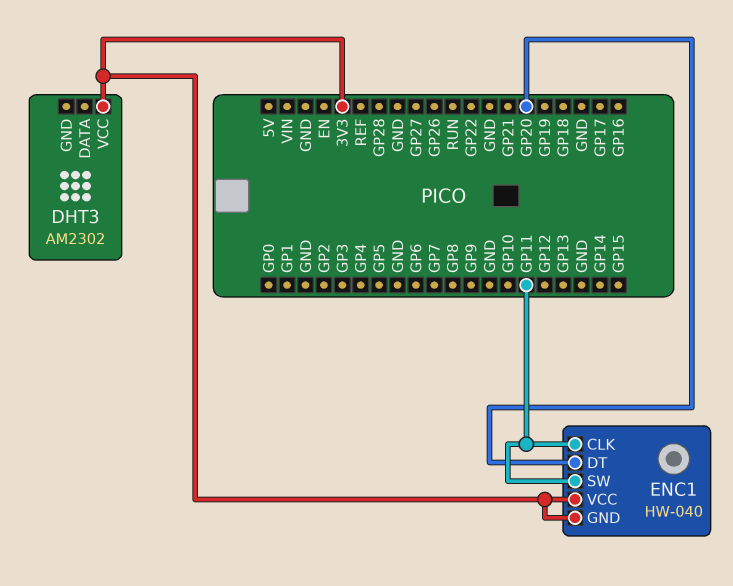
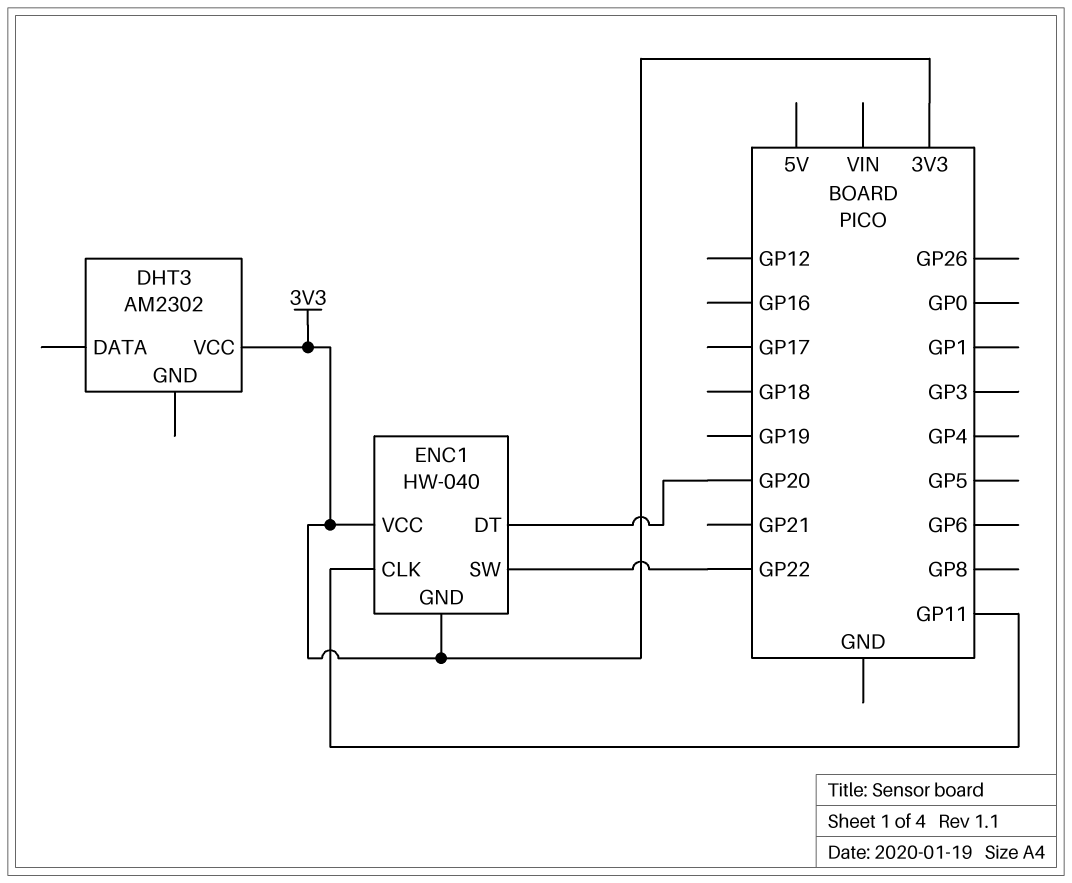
ENC1 pin SW: GP11 -> GP22

